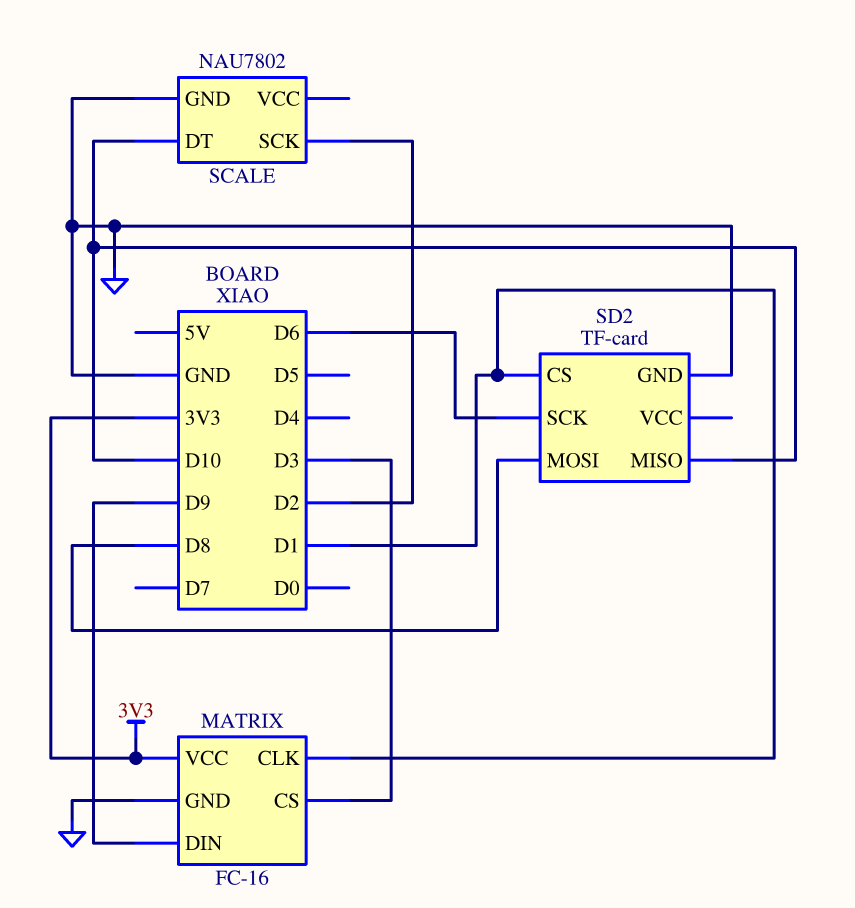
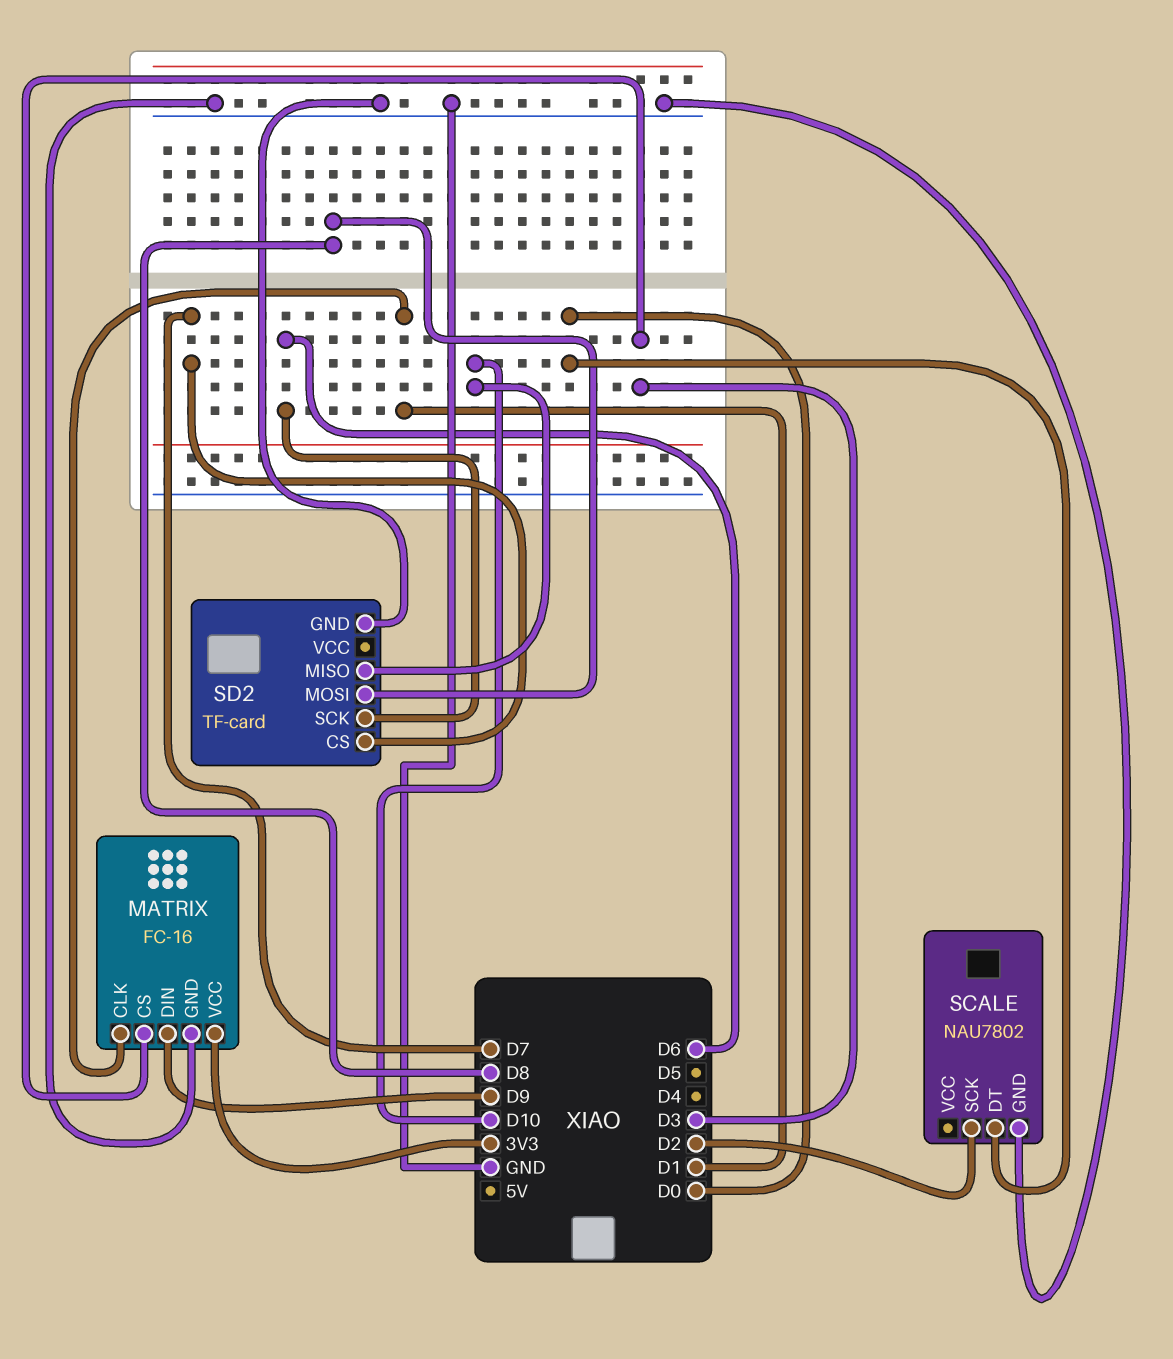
SCALE pin DT: D10 -> D0
SD2 pin CS: D1 -> D7

